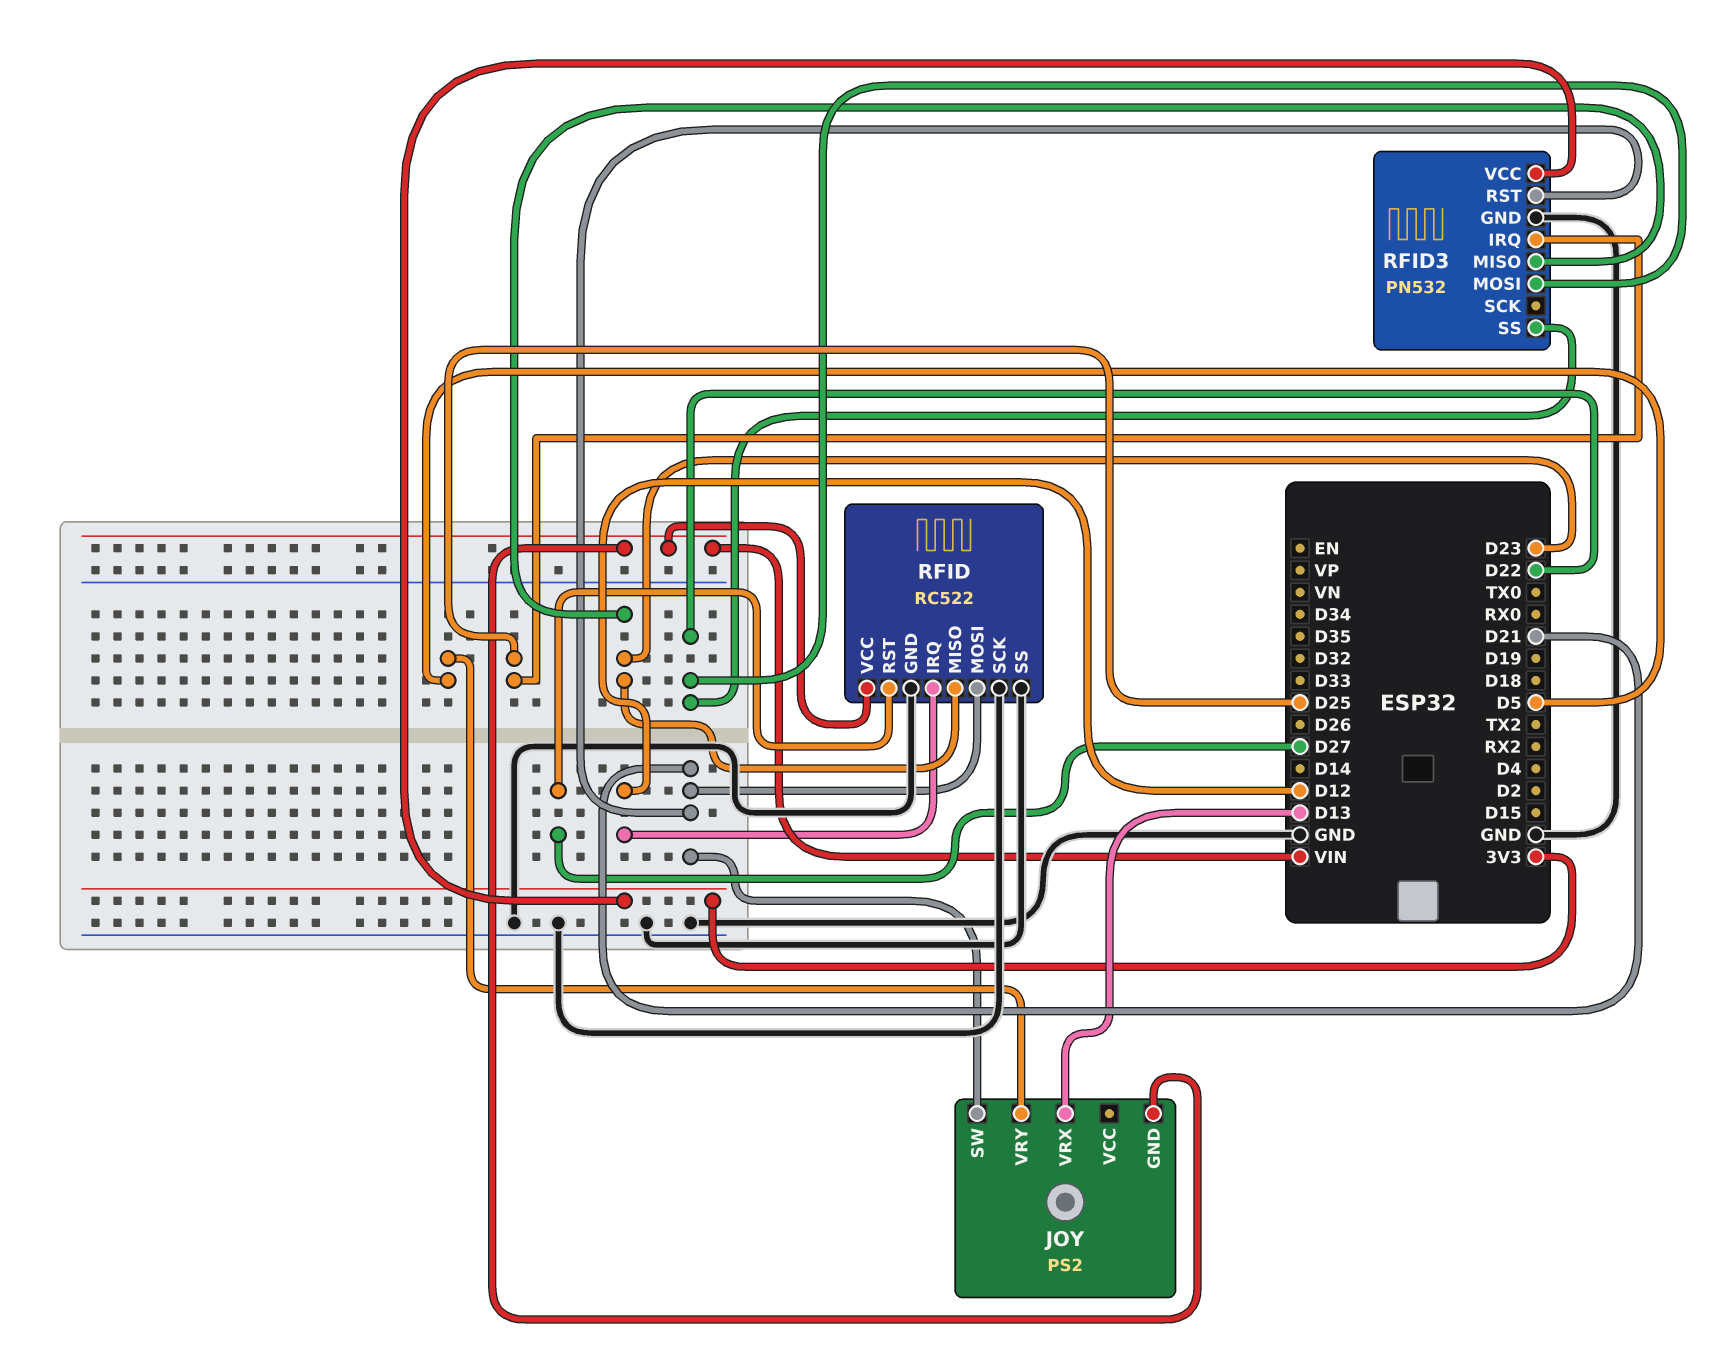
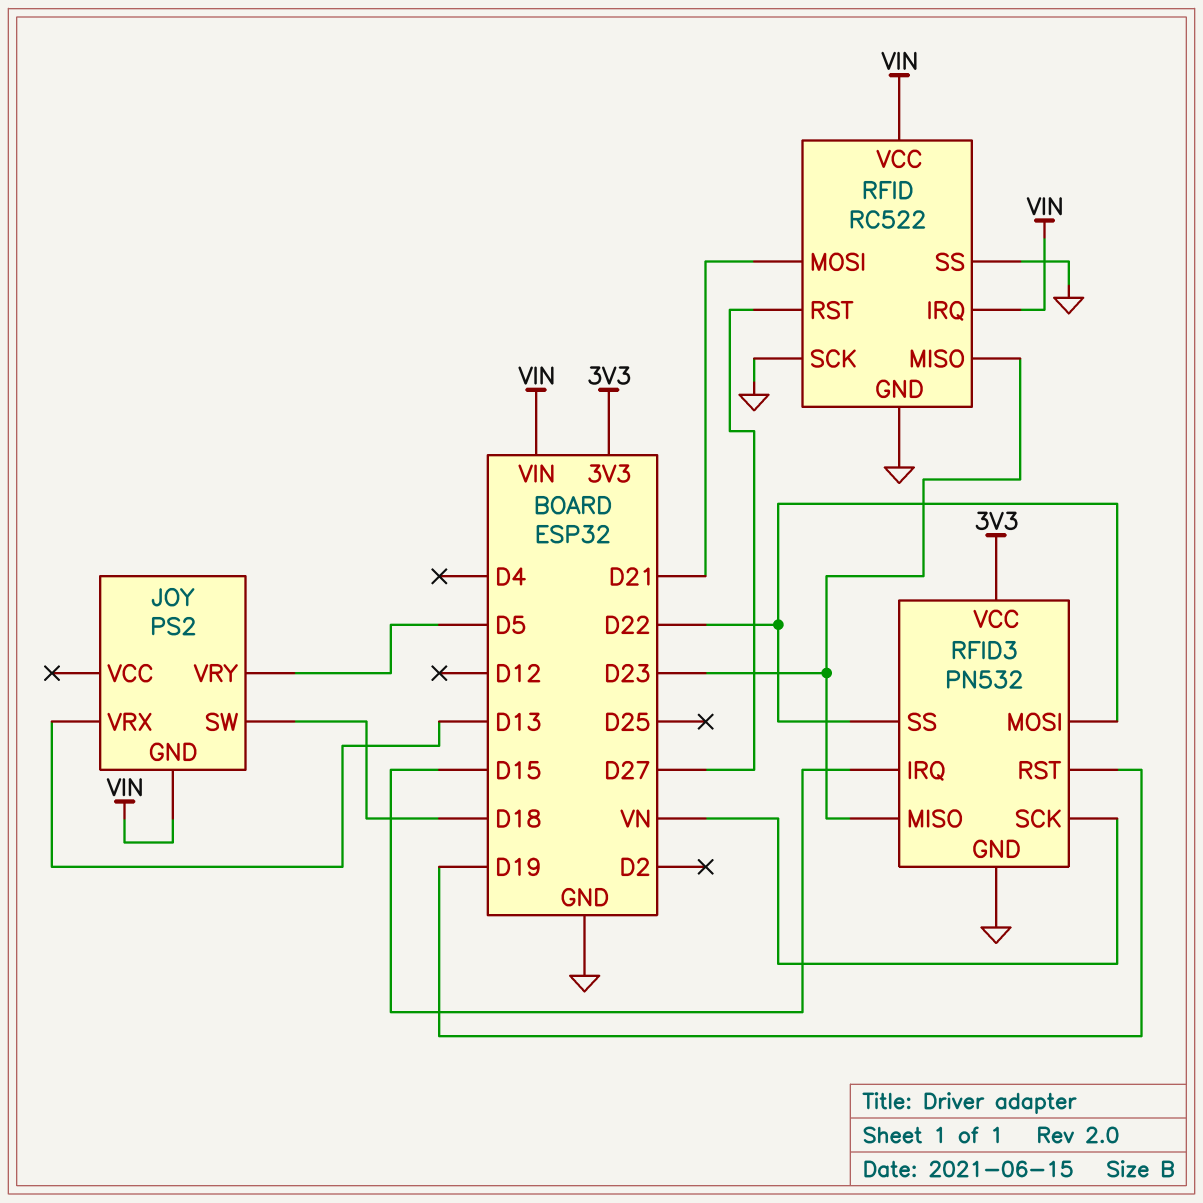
JOY pin SW: D21 -> D18
RFID pin IRQ: D12 -> VIN
RFID3 pin IRQ: D25 -> D15
RFID3 pin RST: D21 -> D19
RFID3 pin SCK: none -> VN

